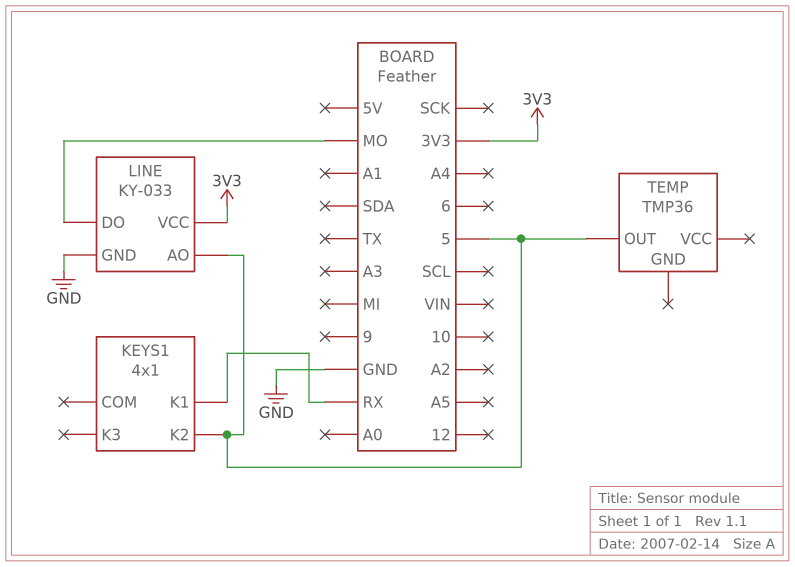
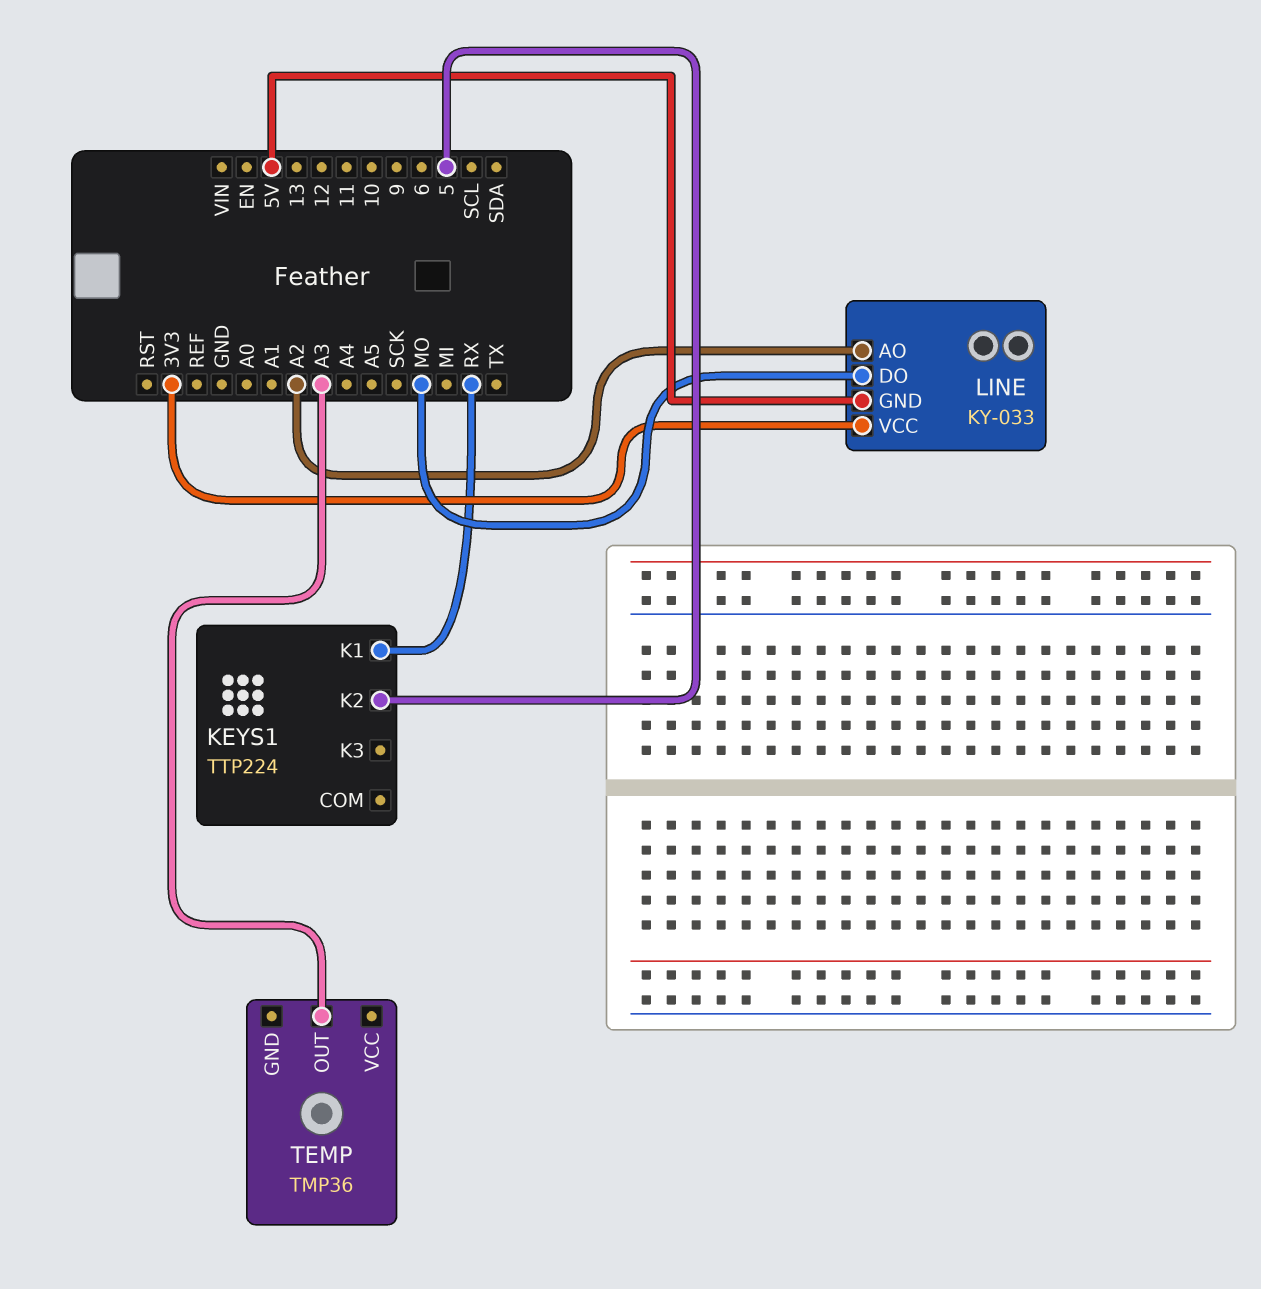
KEYS1: 4x1 -> TTP224
LINE pin AO: 5 -> A2
LINE pin GND: GND -> 5V
TEMP pin OUT: 5 -> A3

